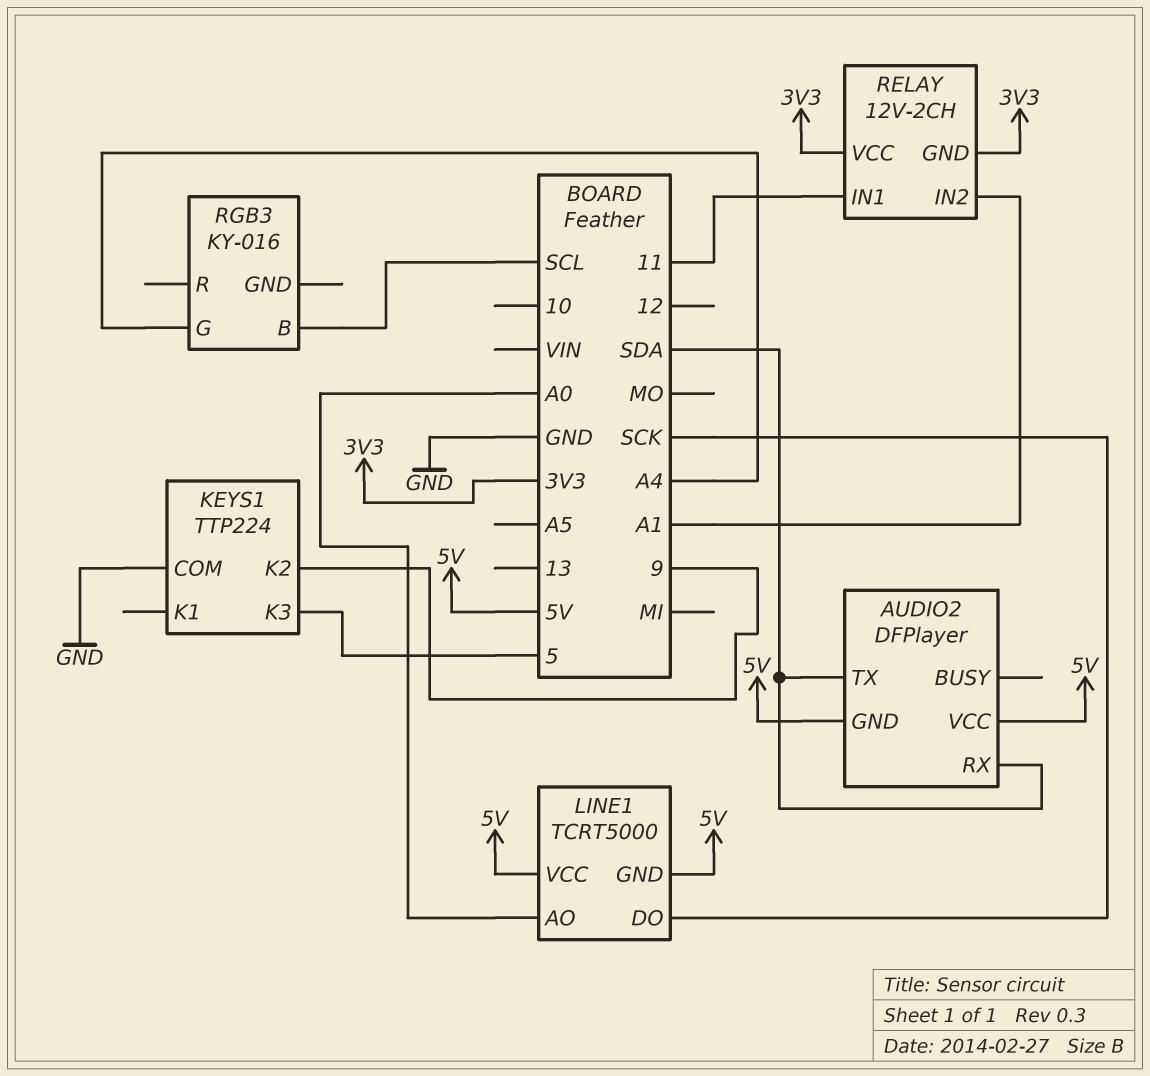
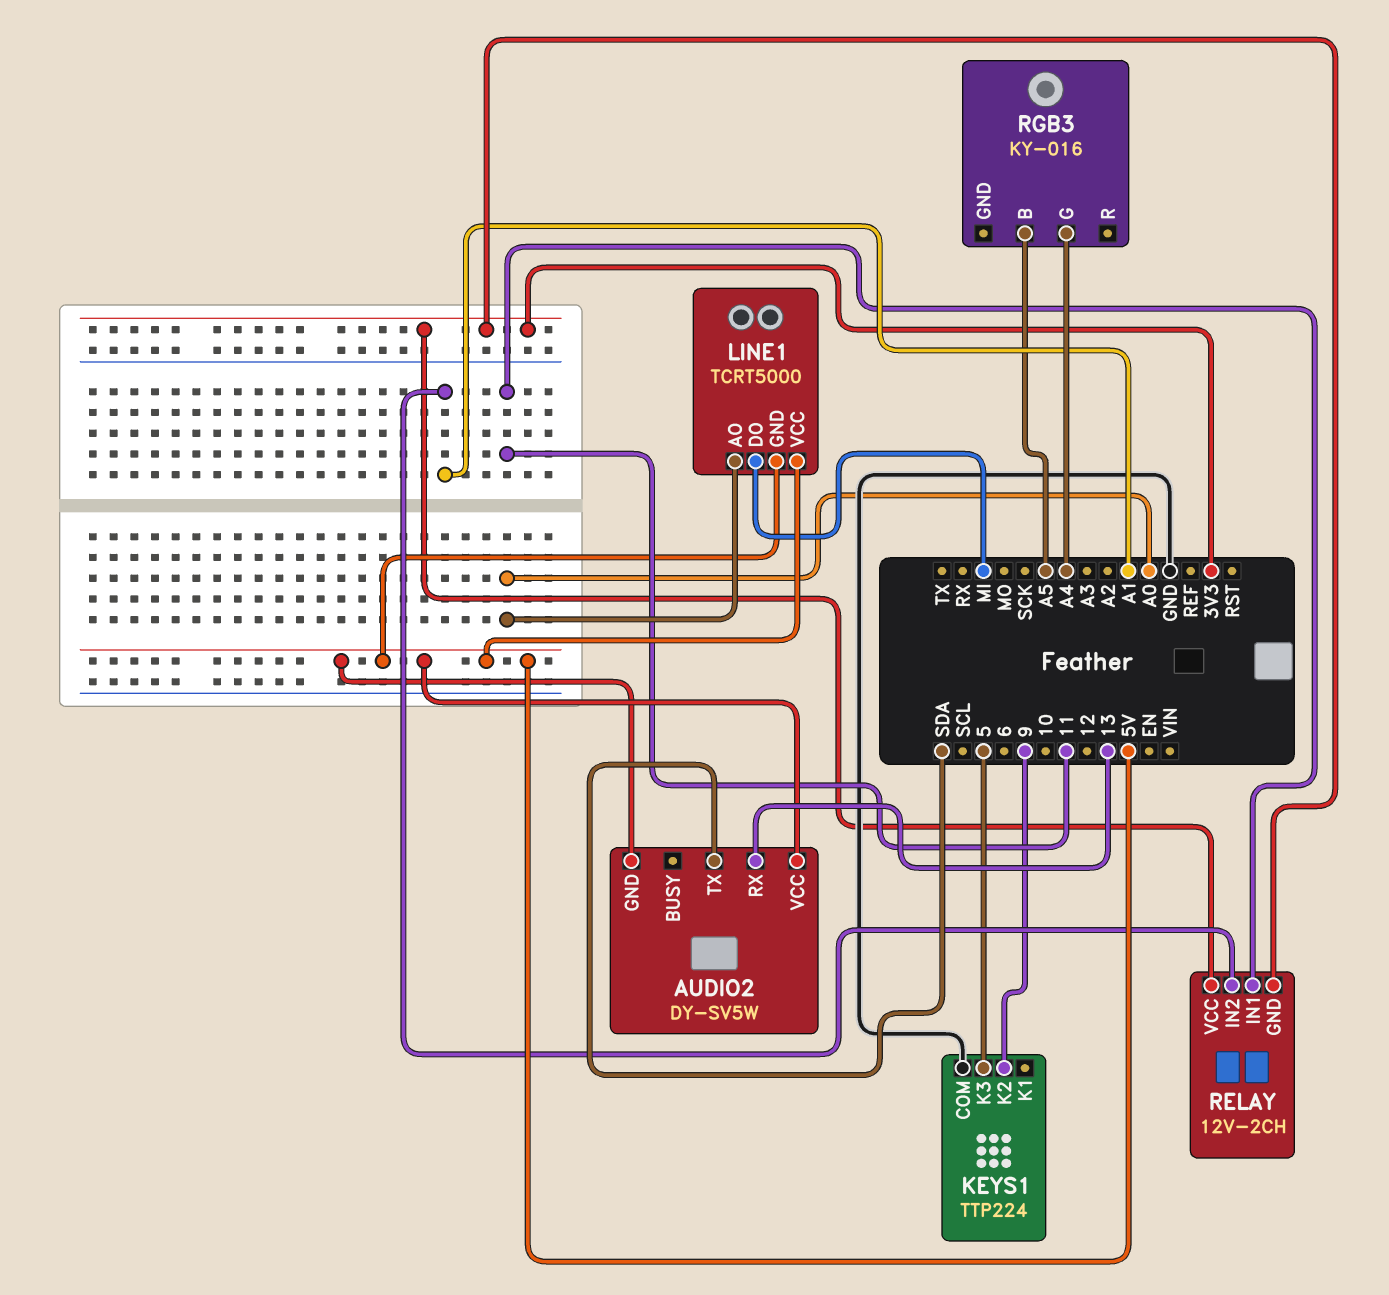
AUDIO2: DFPlayer -> DY-SV5W
AUDIO2 pin RX: SDA -> 13
LINE1 pin DO: SCK -> MI
RGB3 pin B: SCL -> A5

